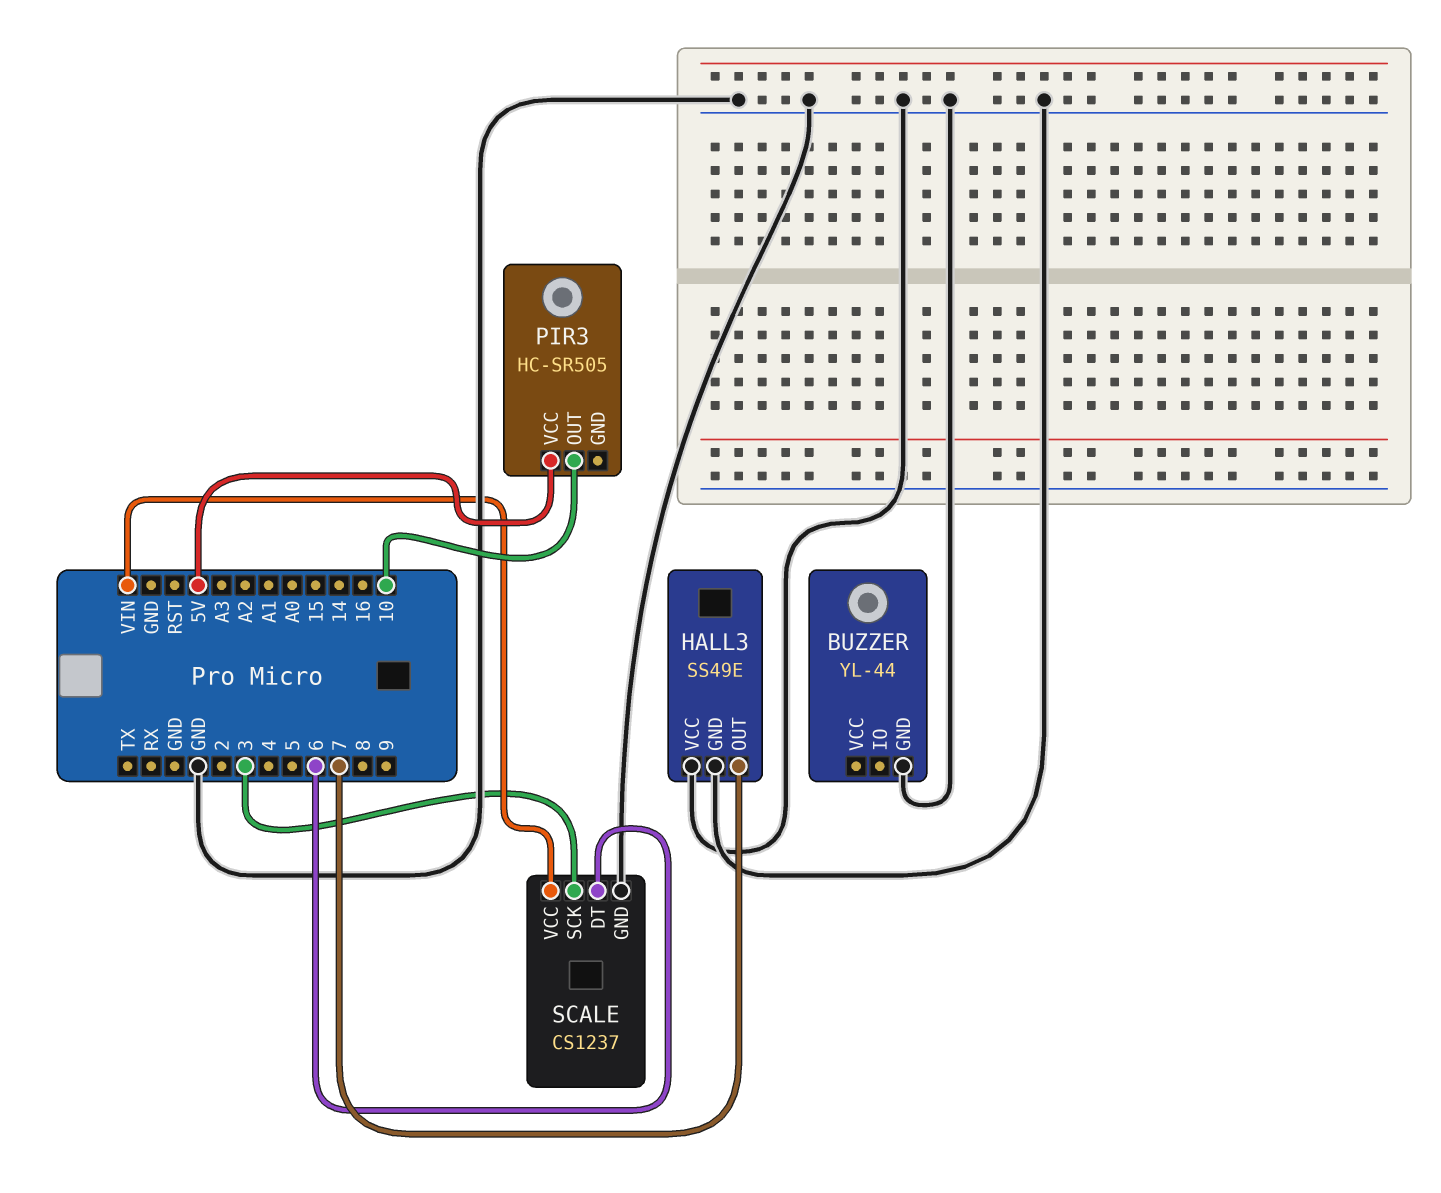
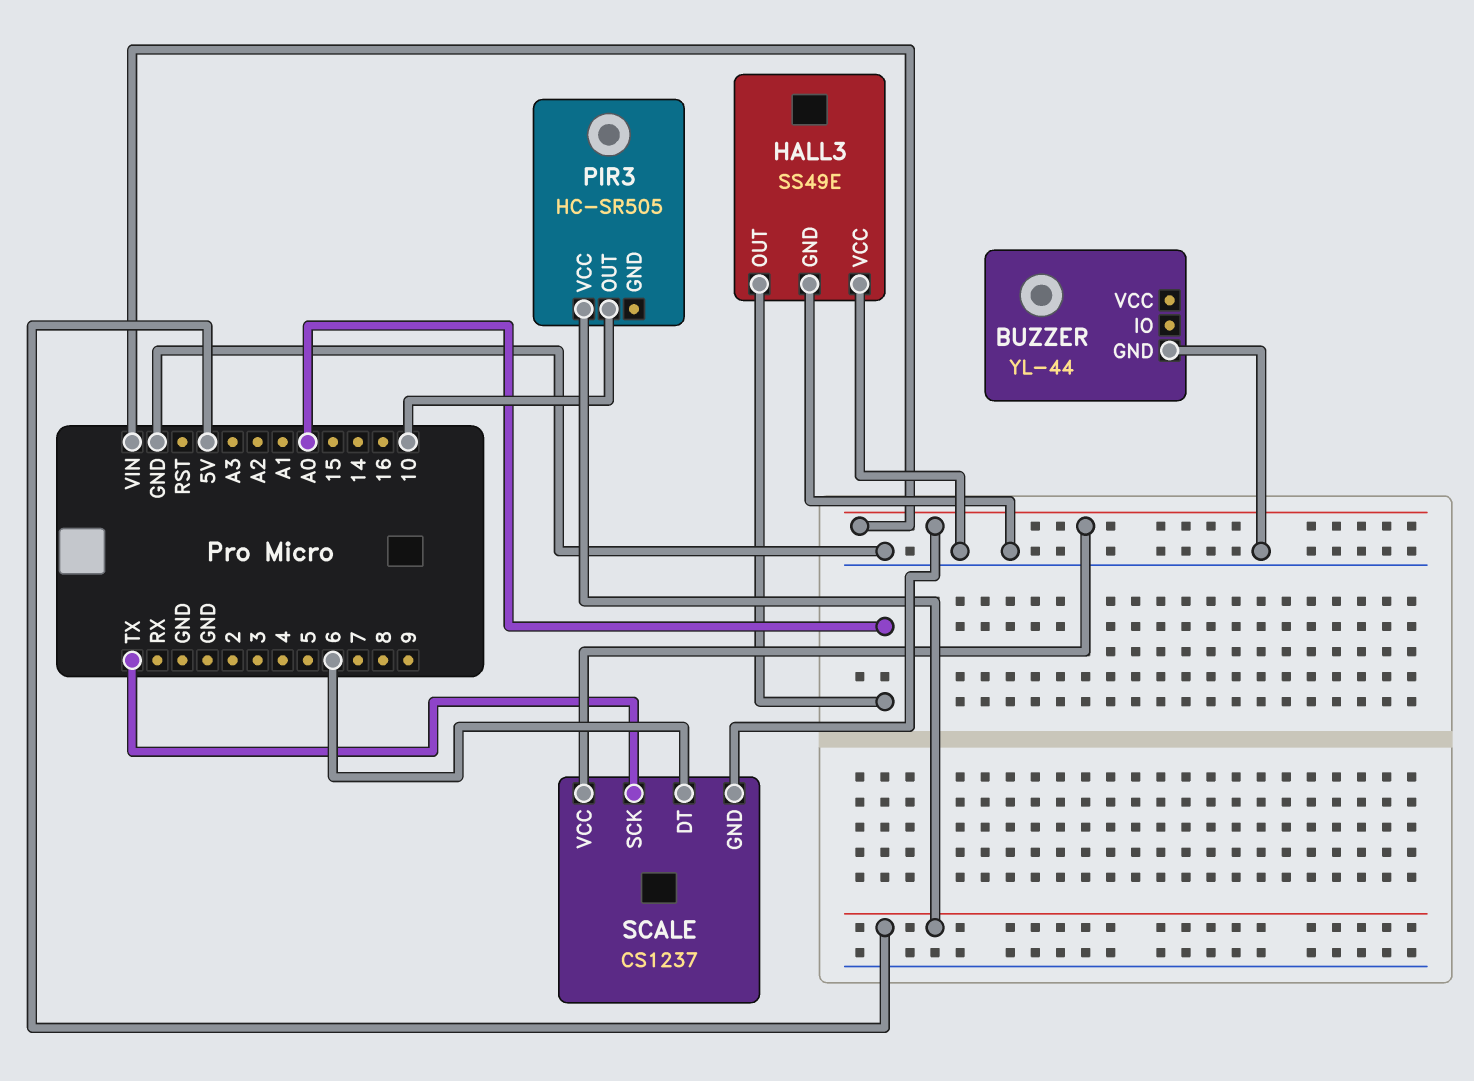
HALL3 pin OUT: 7 -> A0
SCALE pin GND: GND -> VIN
SCALE pin SCK: 3 -> TX

